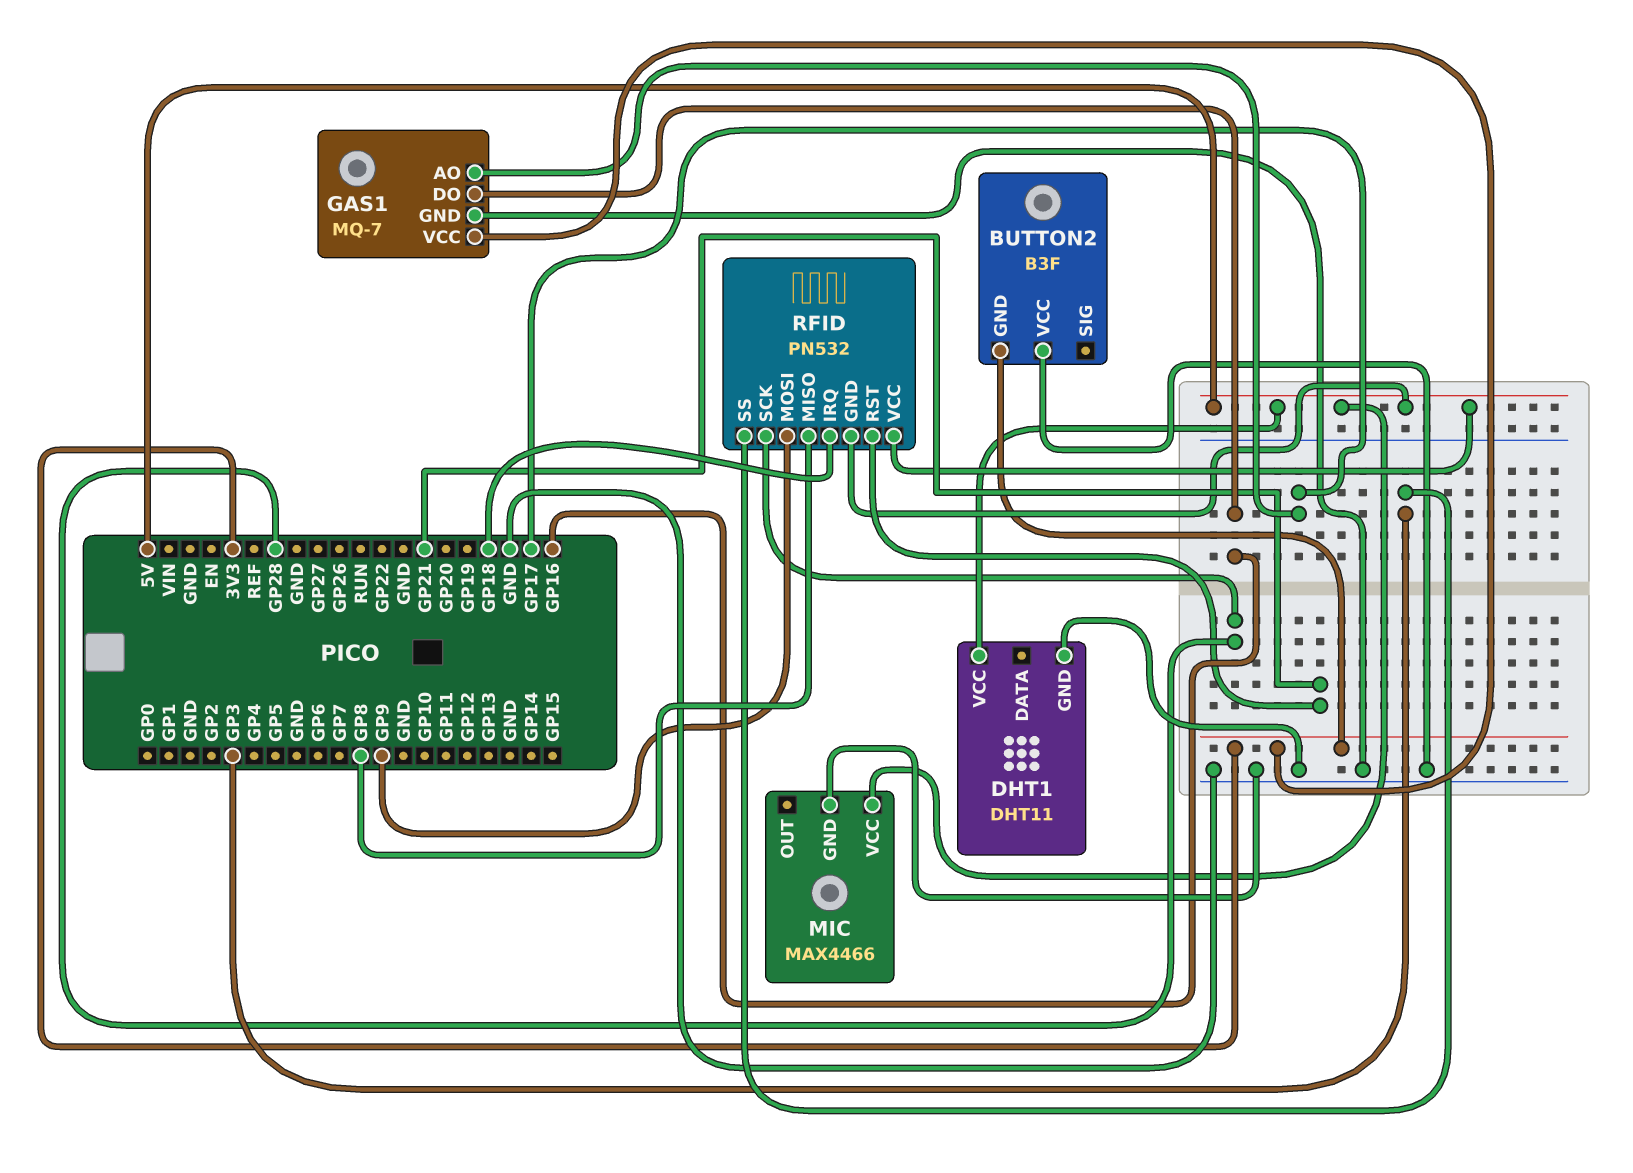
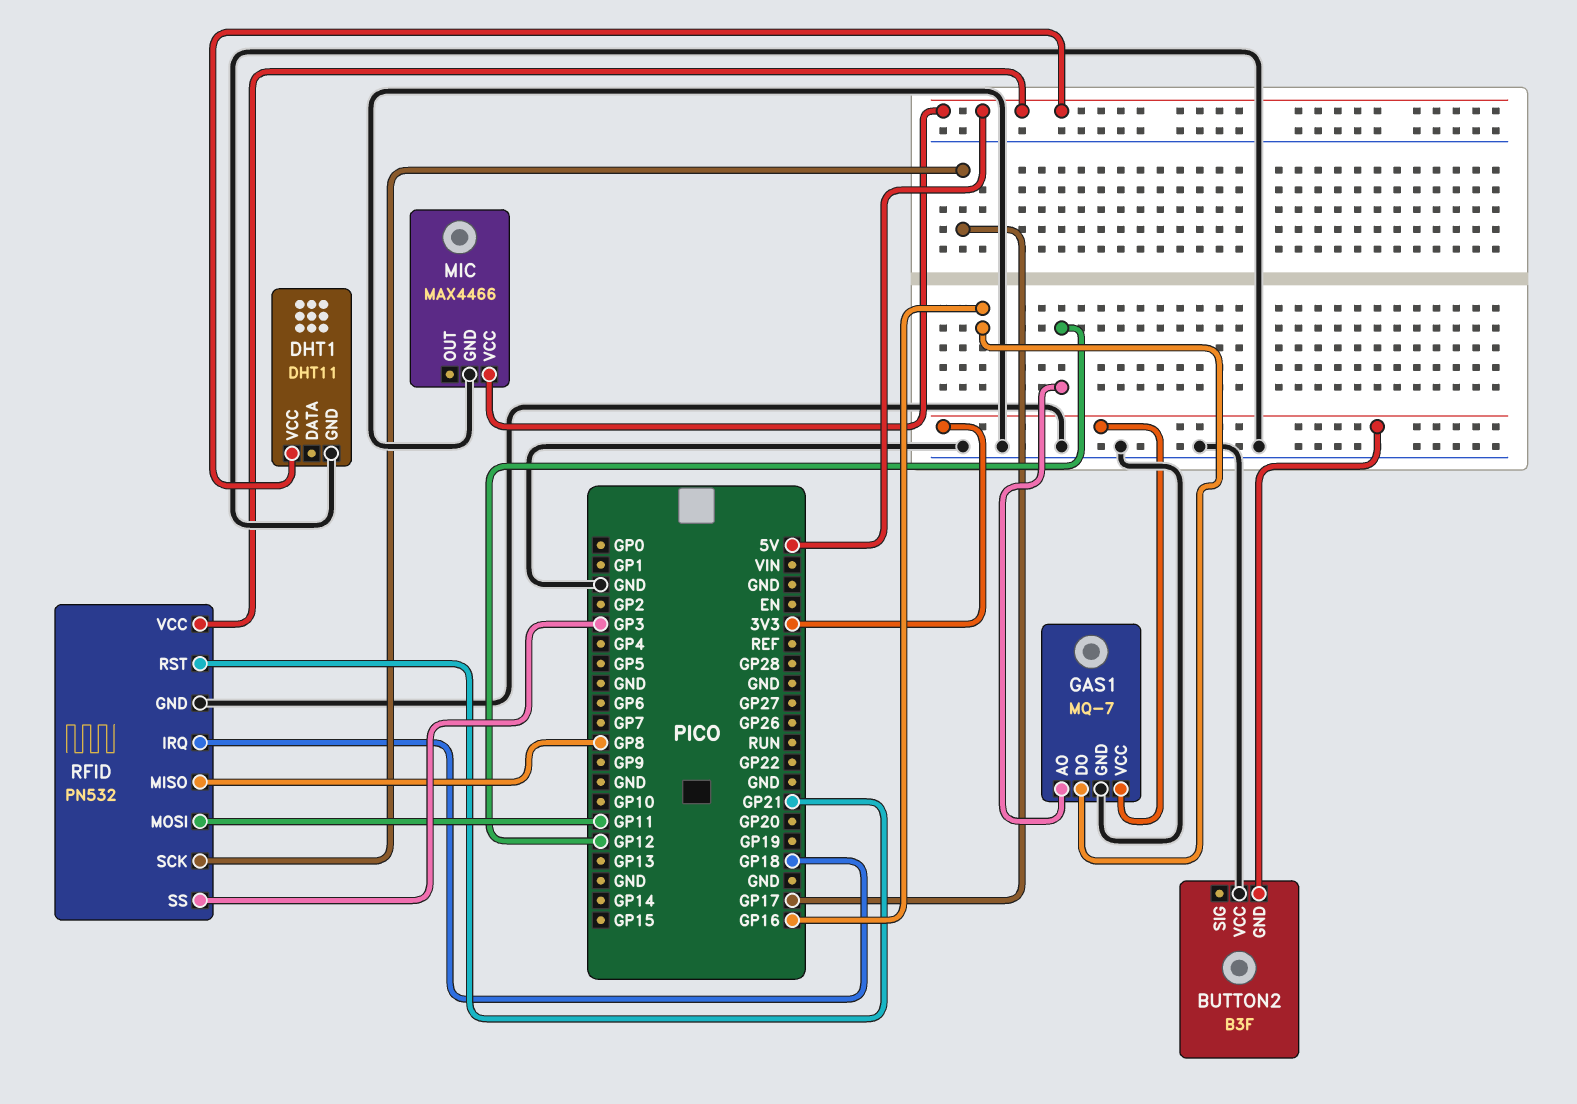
GAS1 pin AO: GP17 -> GP12
RFID pin GND: 5V -> GND
RFID pin MOSI: GP9 -> GP11
RFID pin SCK: GP28 -> GP17

